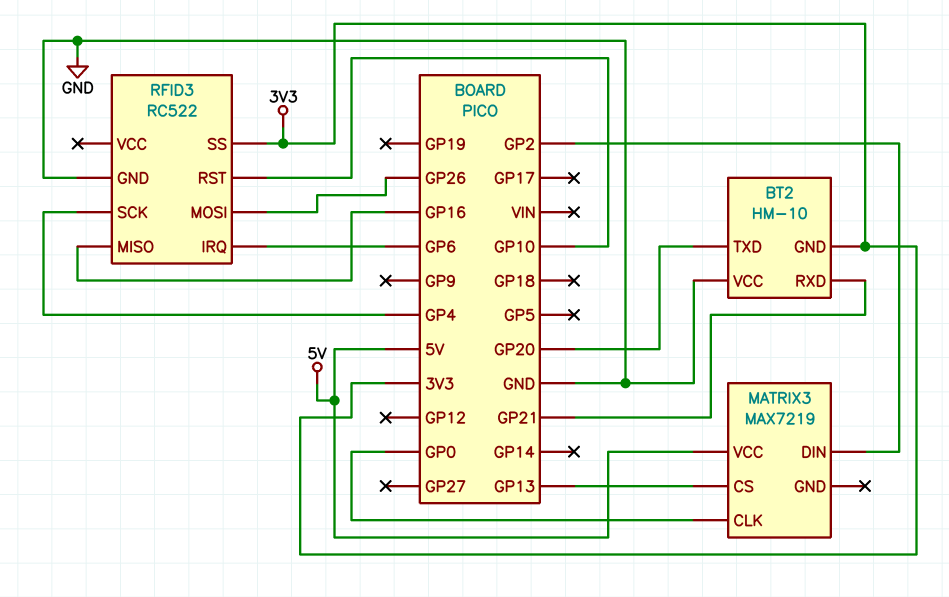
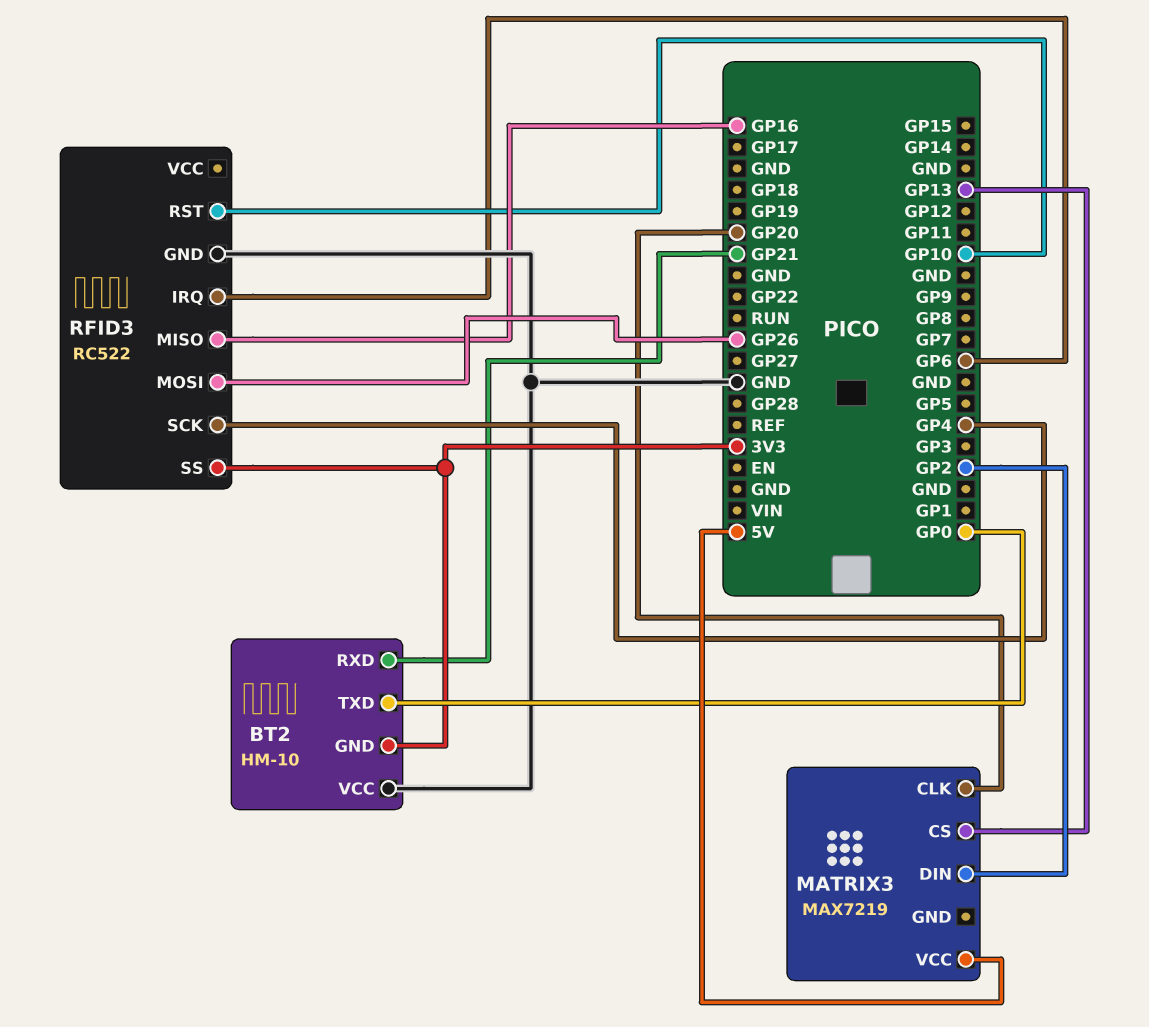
BT2 pin TXD: GP20 -> GP0
MATRIX3 pin CLK: GP0 -> GP20

